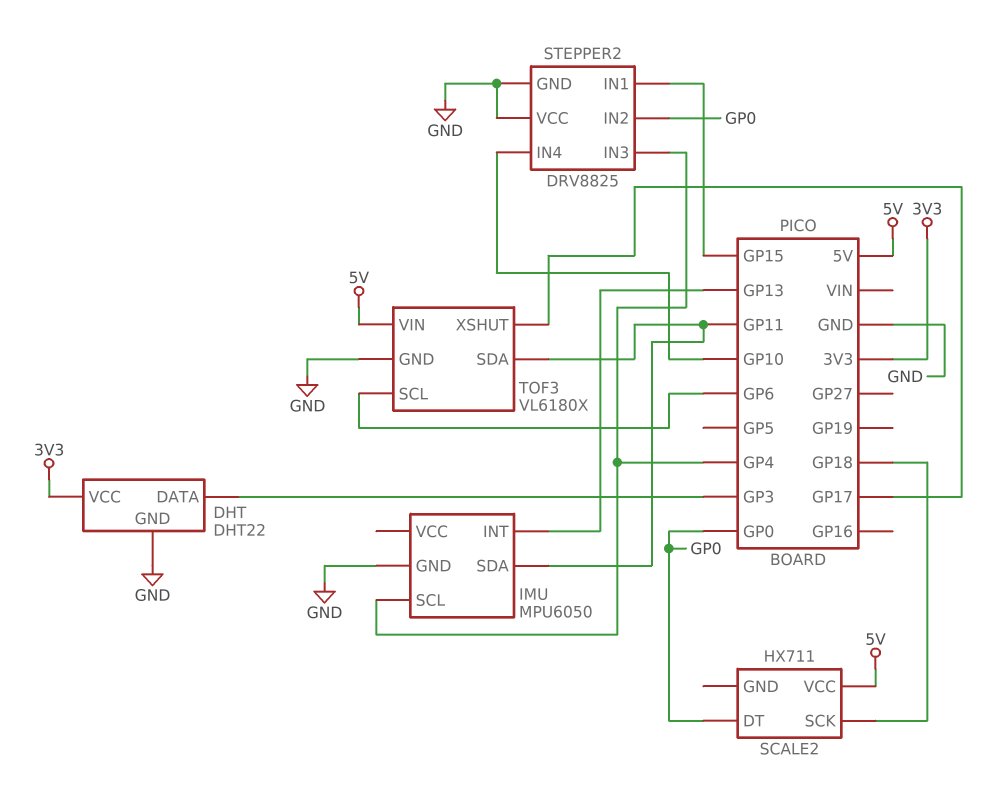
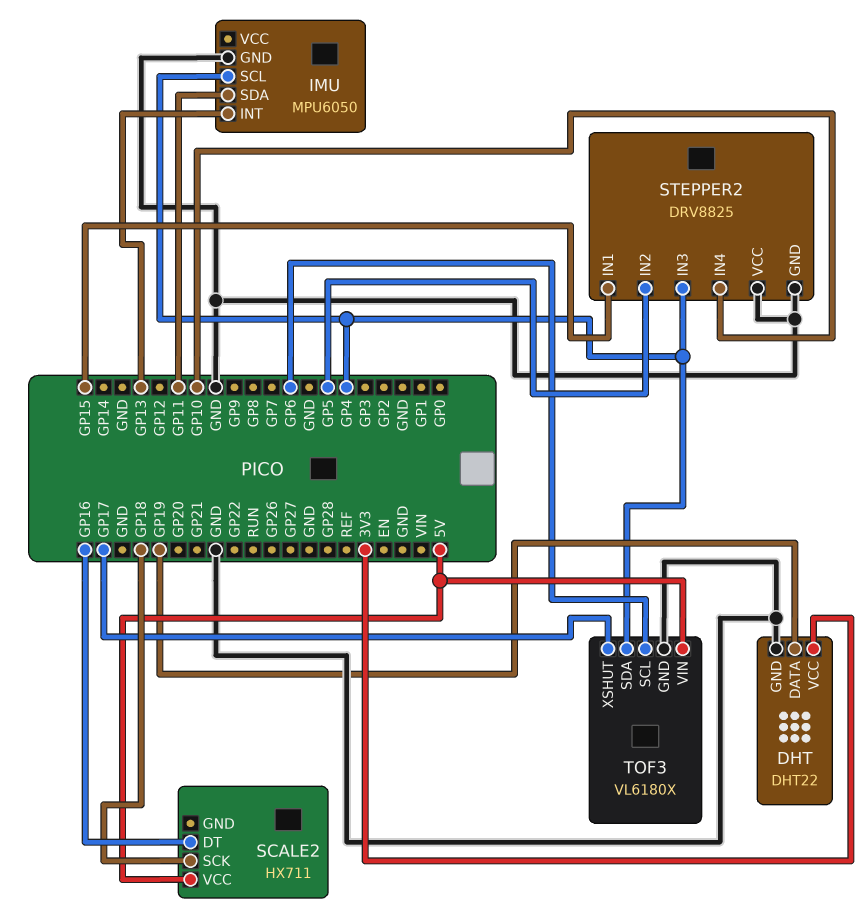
DHT pin DATA: GP3 -> GP19
SCALE2 pin DT: GP0 -> GP16
STEPPER2 pin IN2: GP0 -> GP5
TOF3 pin SDA: GP11 -> GP4

